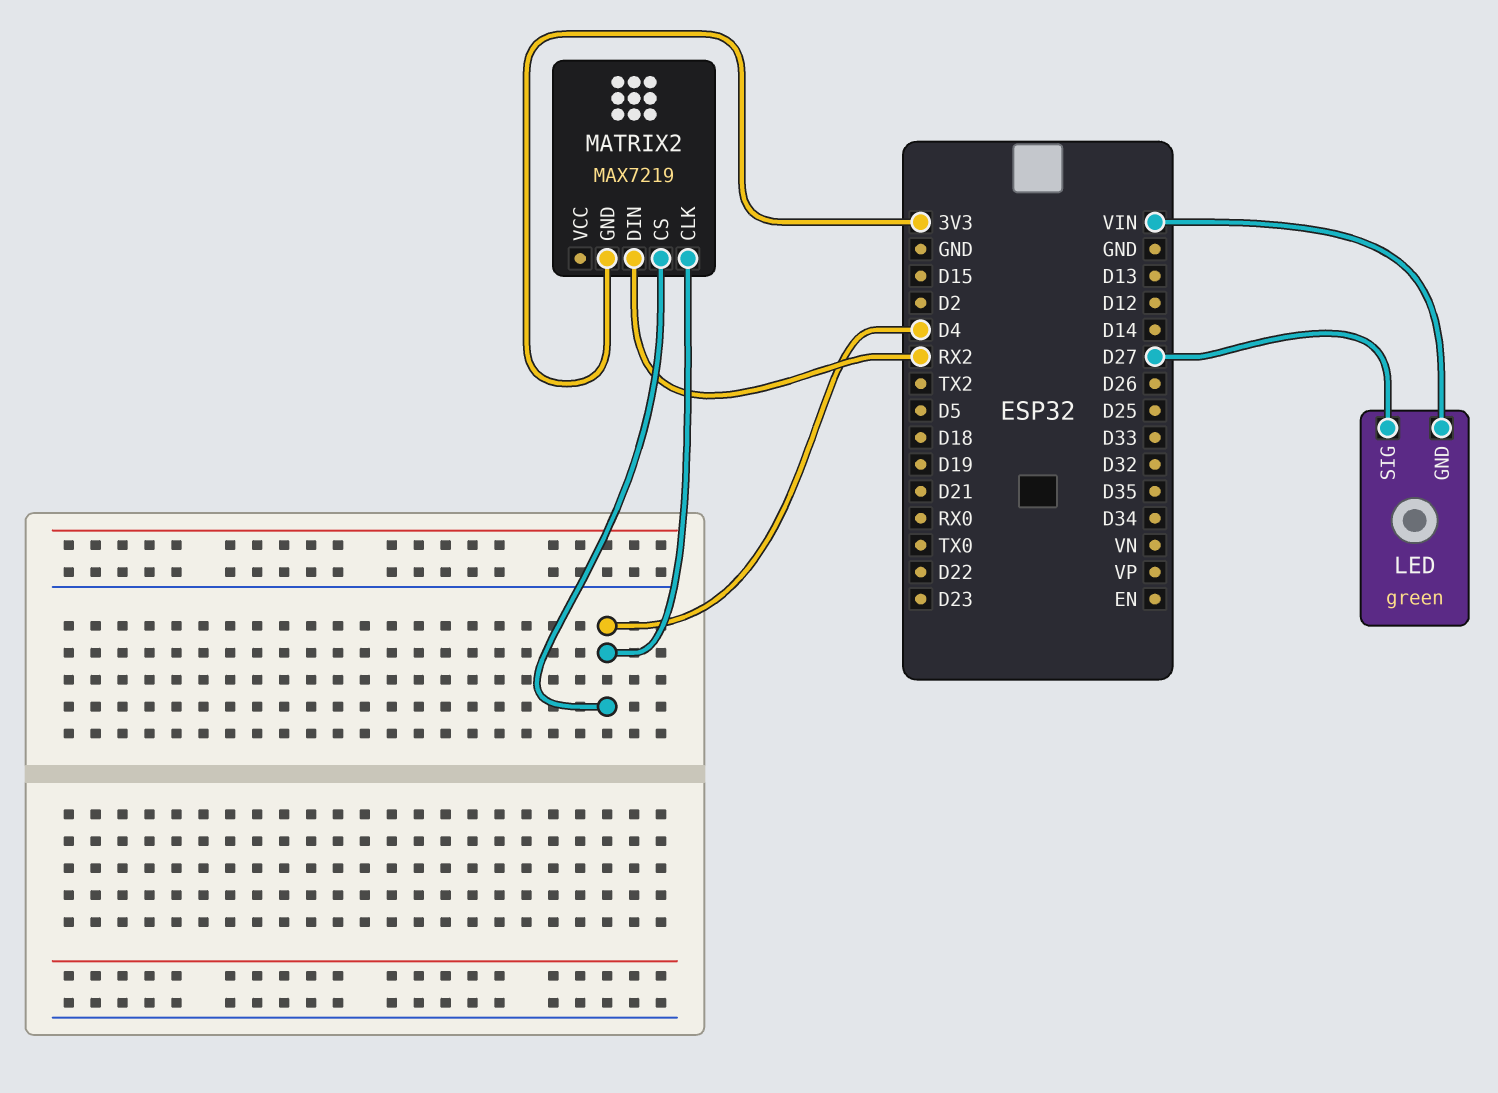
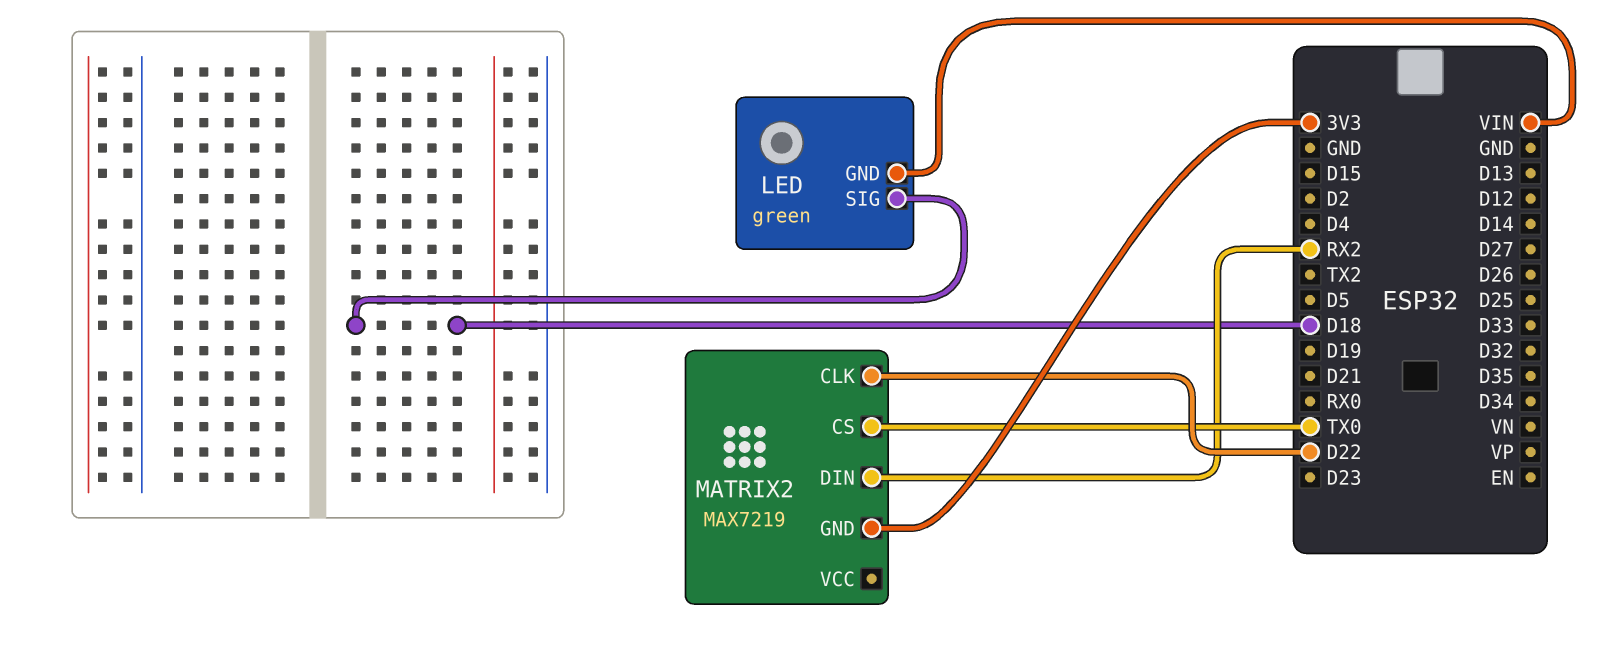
LED pin SIG: D27 -> D18
MATRIX2 pin CLK: D4 -> D22
MATRIX2 pin CS: D4 -> TX0

